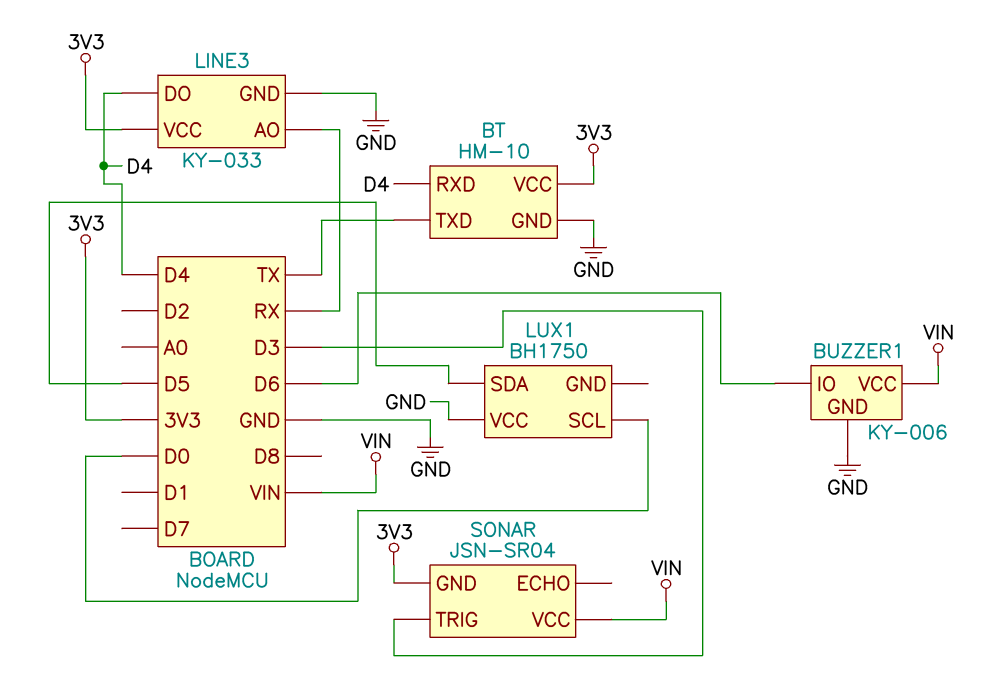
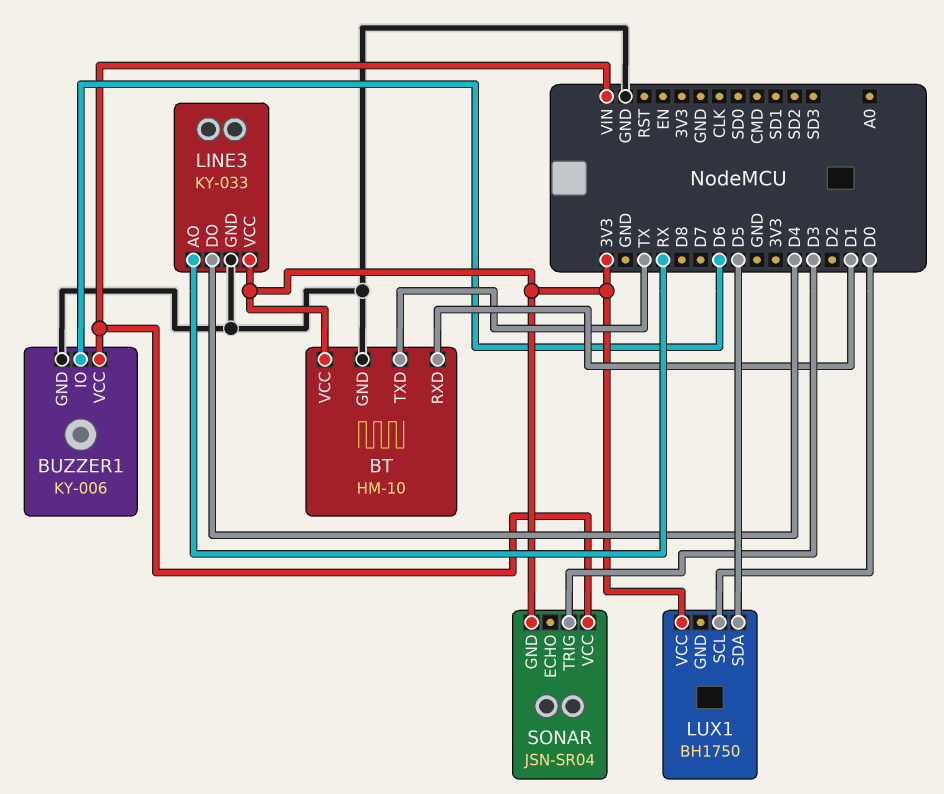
BT pin RXD: D4 -> D1
LUX1 pin VCC: GND -> 3V3

